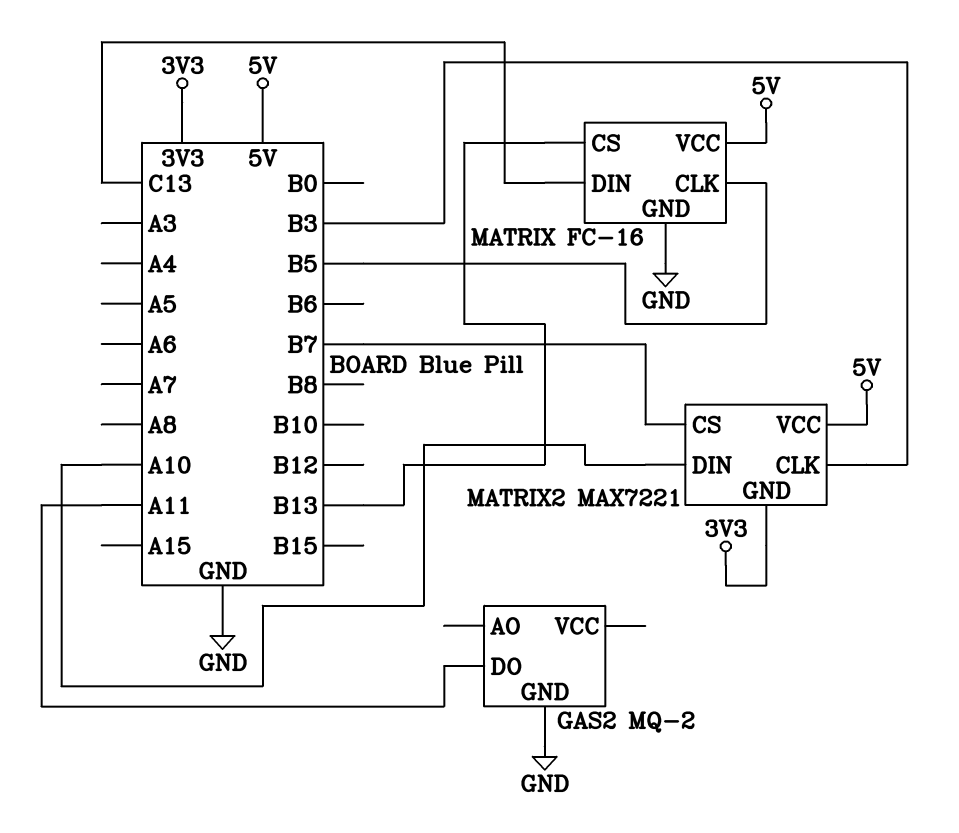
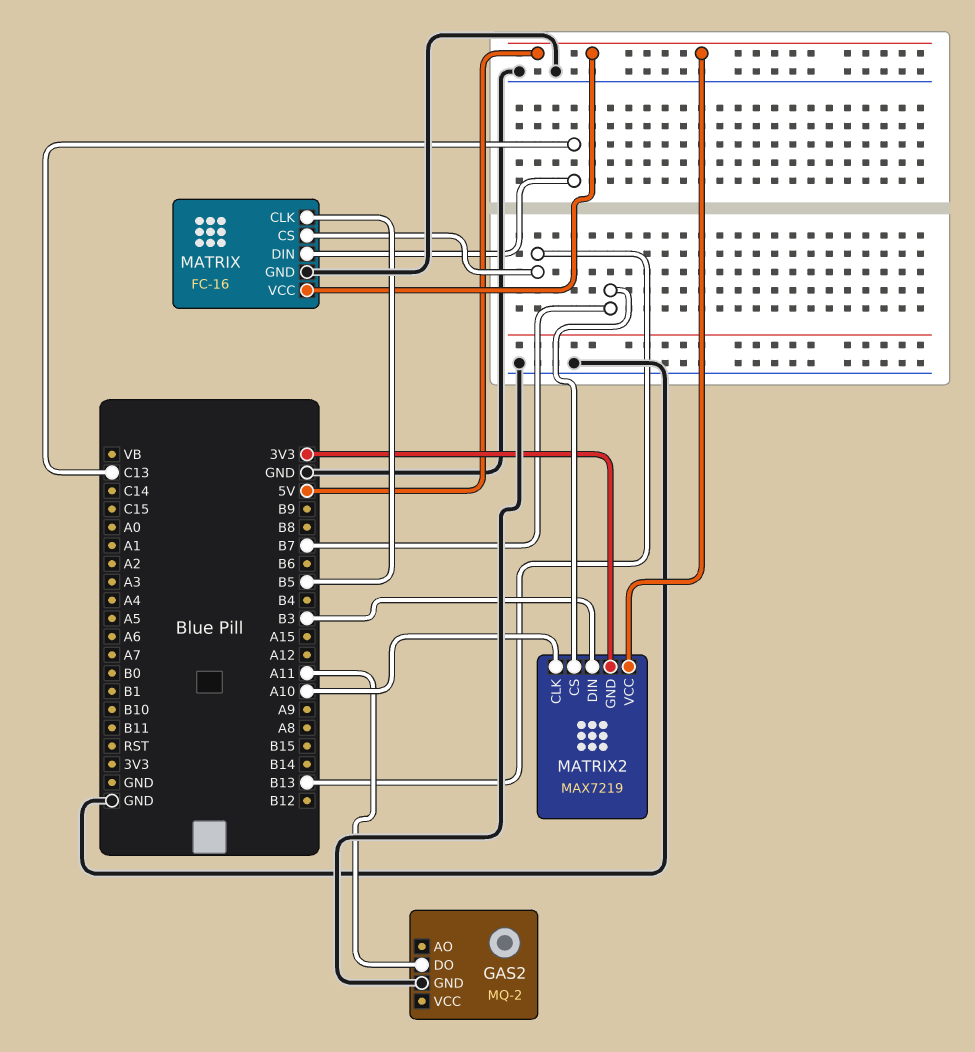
MATRIX2: MAX7221 -> MAX7219
MATRIX2 pin CLK: B3 -> A10
MATRIX2 pin DIN: A10 -> B3

